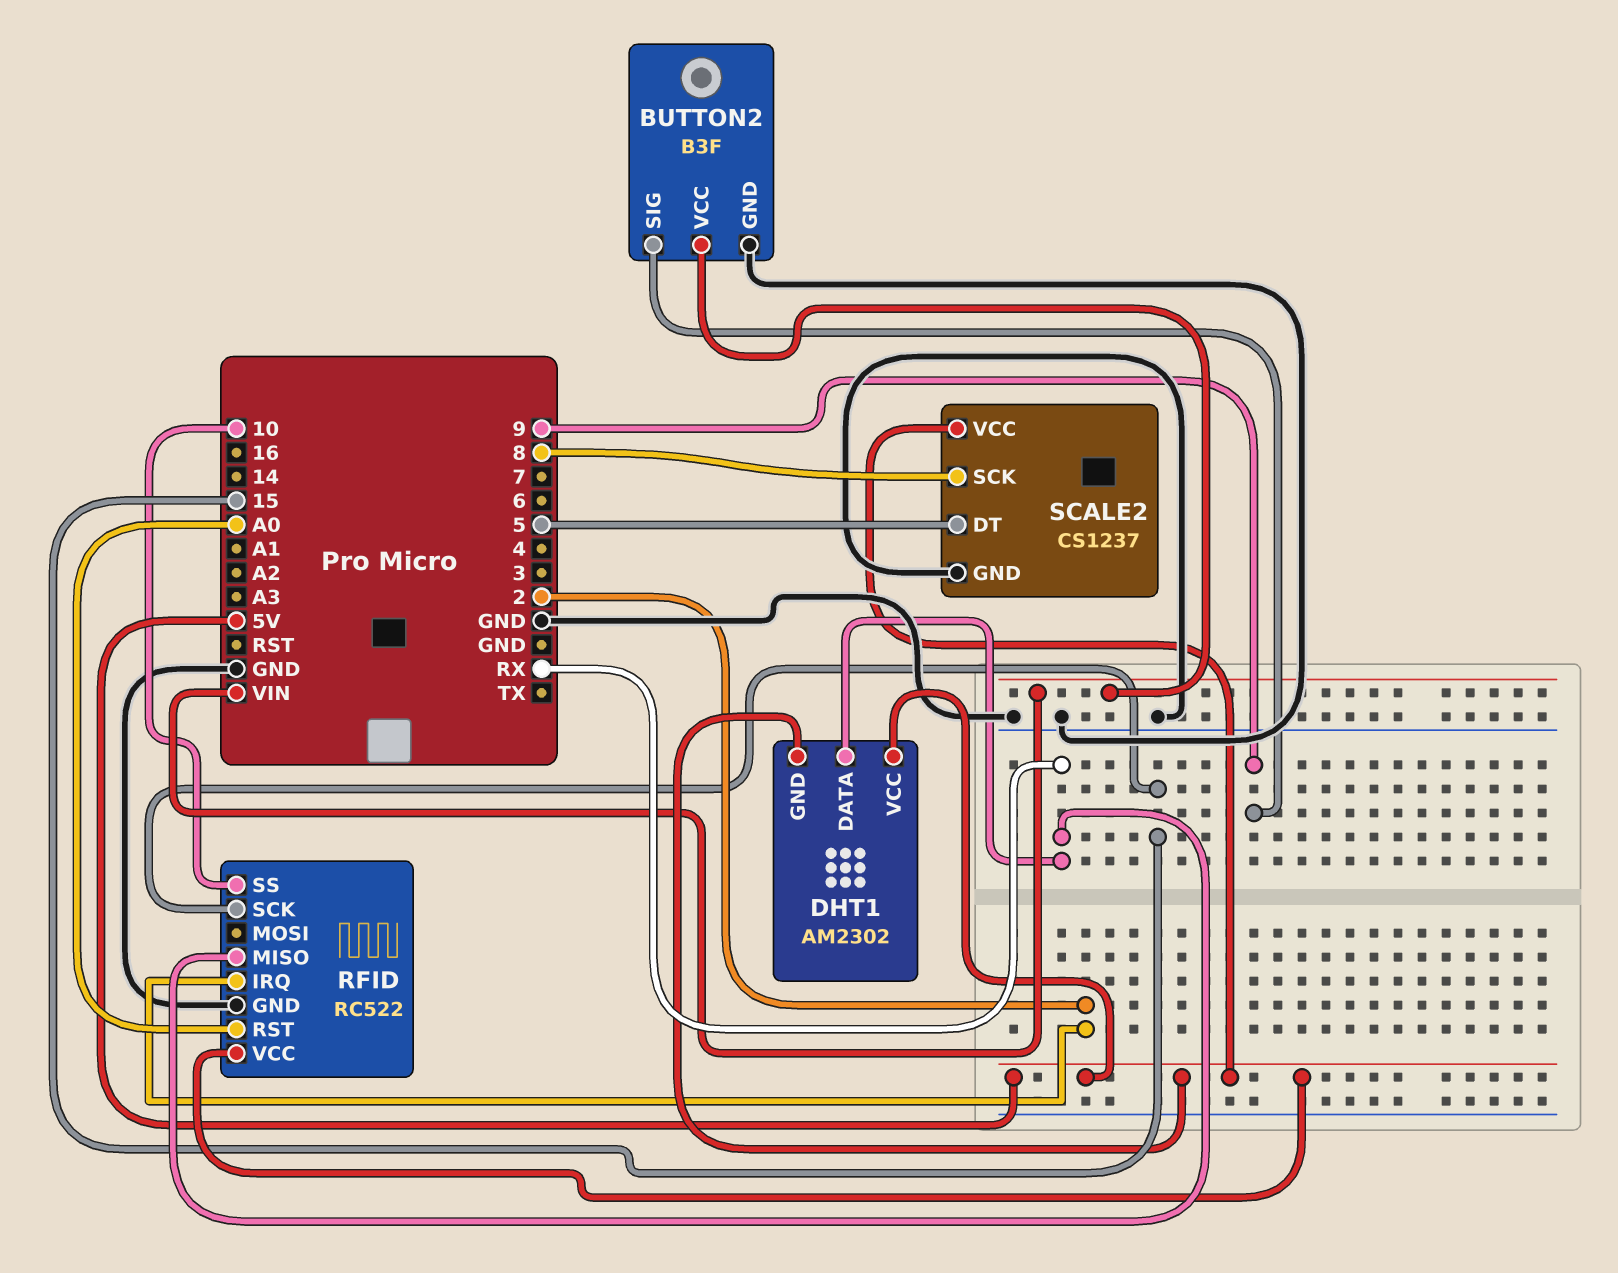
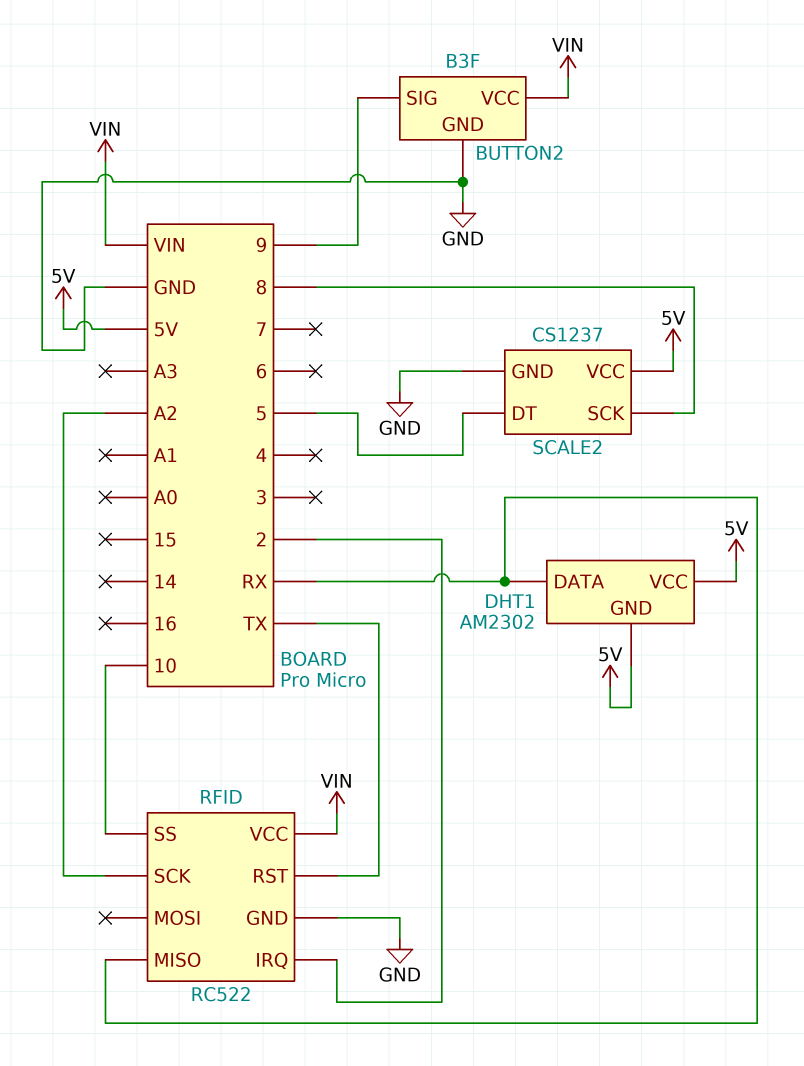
RFID pin RST: A0 -> TX
RFID pin SCK: 15 -> A2
RFID pin VCC: 5V -> VIN

